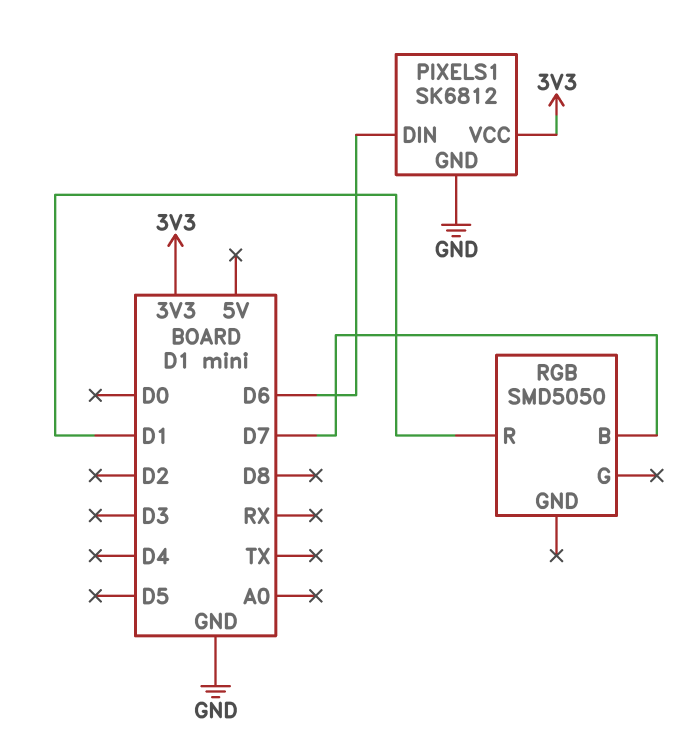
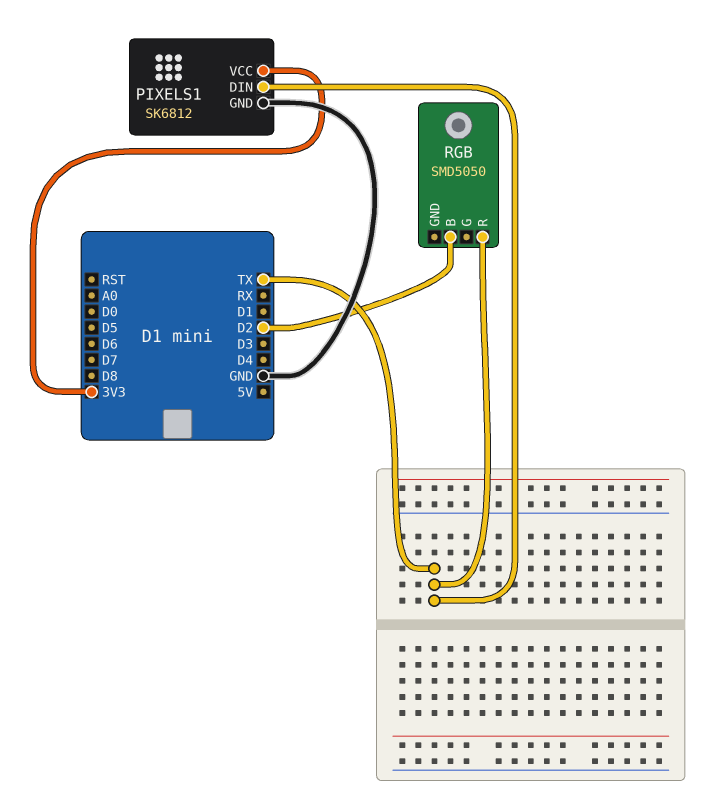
PIXELS1 pin DIN: D6 -> TX
RGB pin B: D7 -> D2
RGB pin R: D1 -> TX

